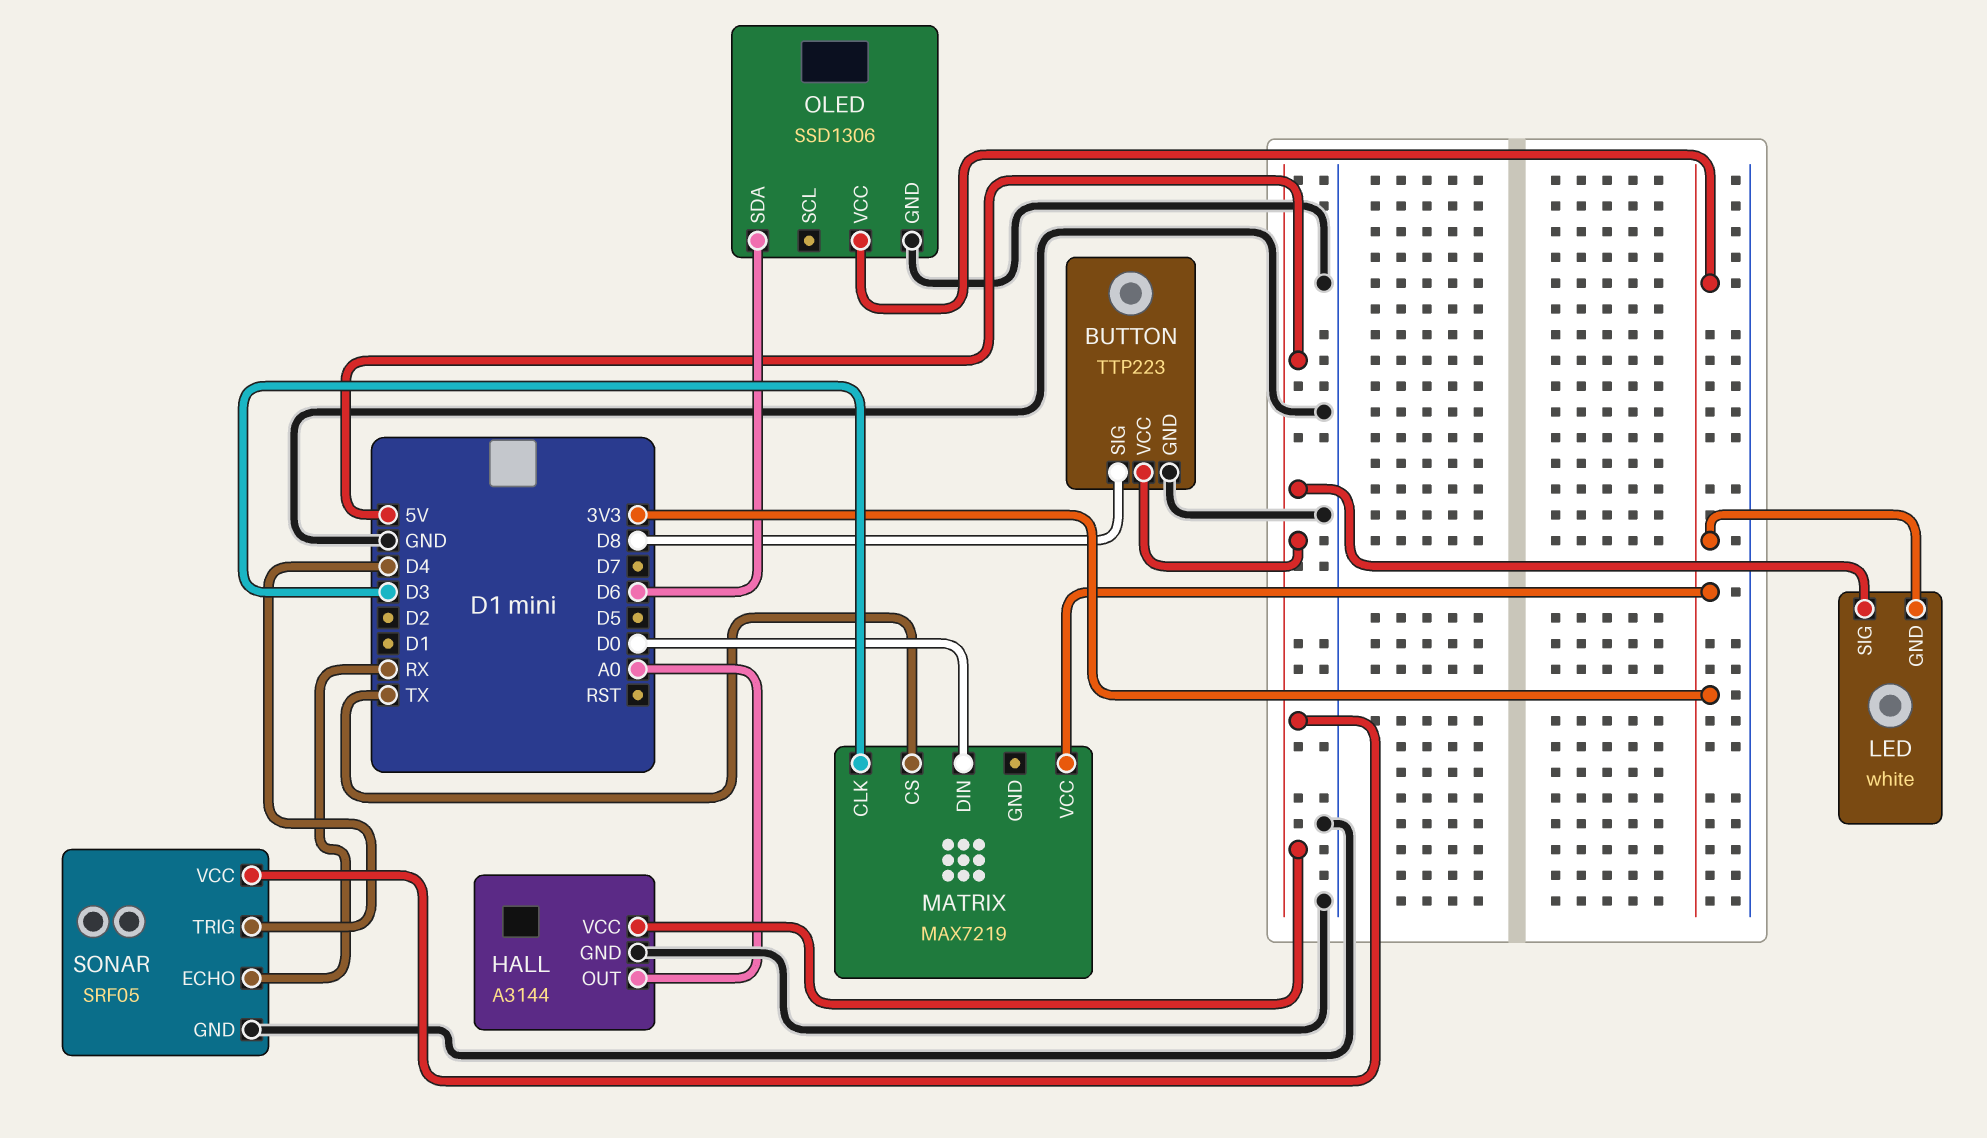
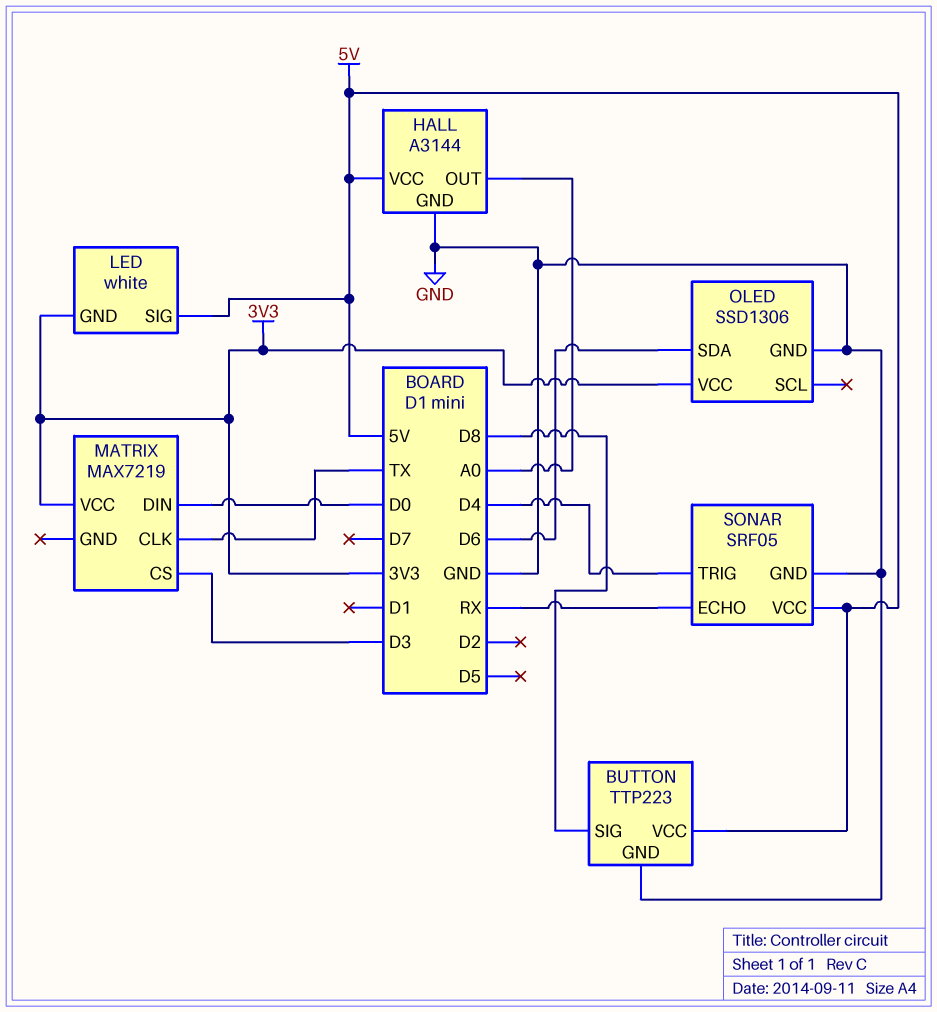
MATRIX pin CLK: D3 -> TX
MATRIX pin CS: TX -> D3

